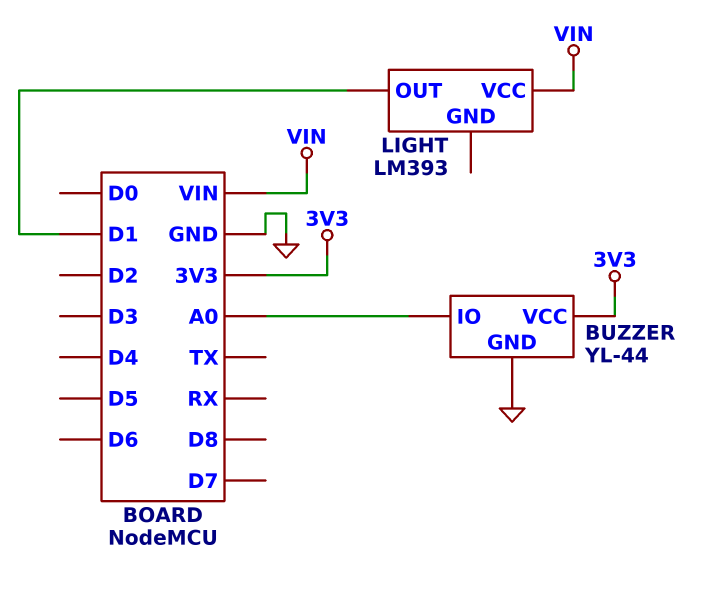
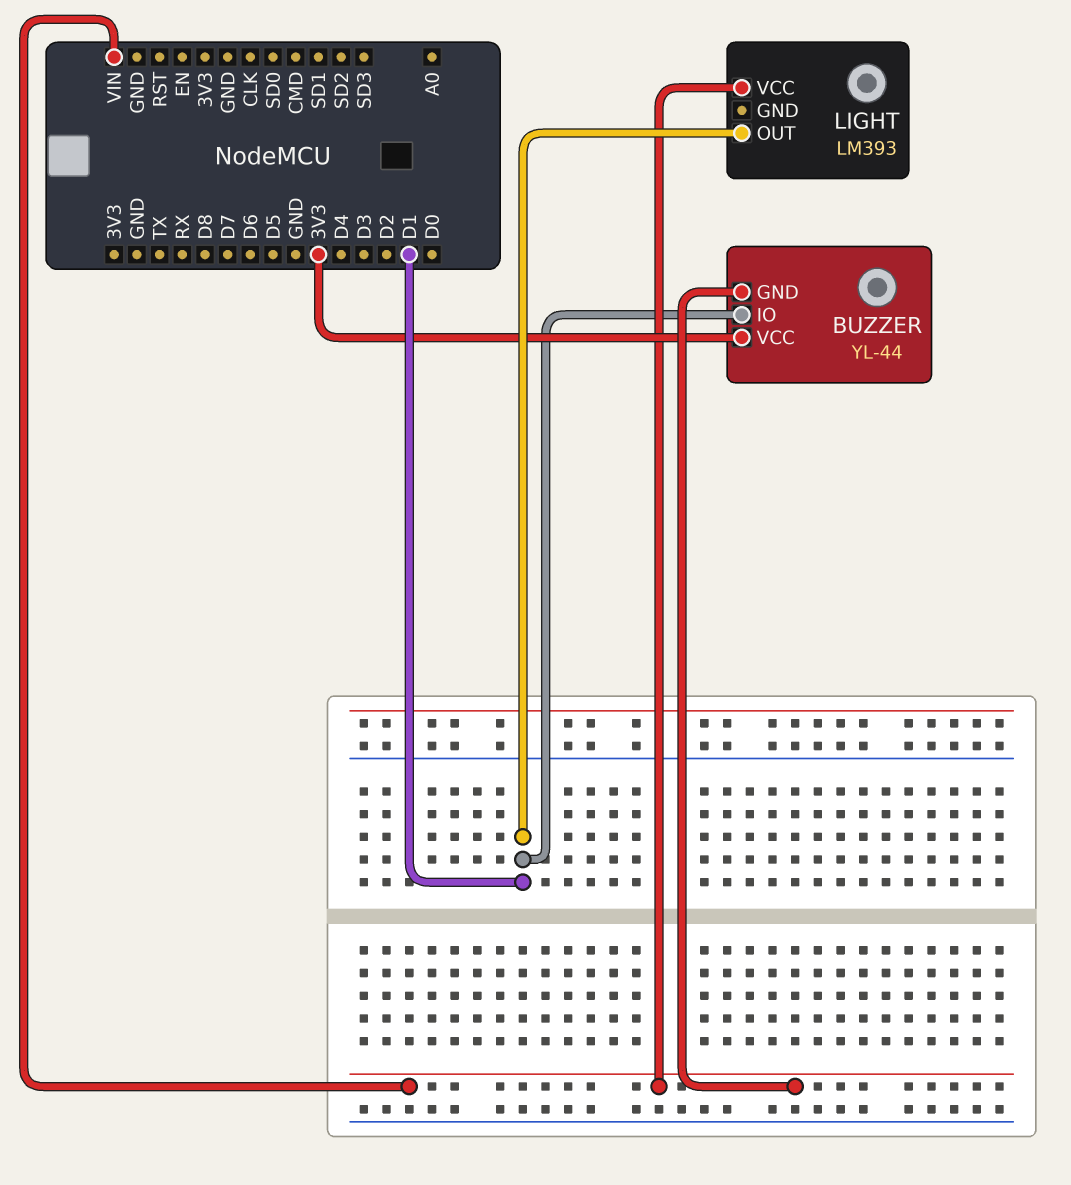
BUZZER pin GND: GND -> VIN
BUZZER pin IO: A0 -> D1

